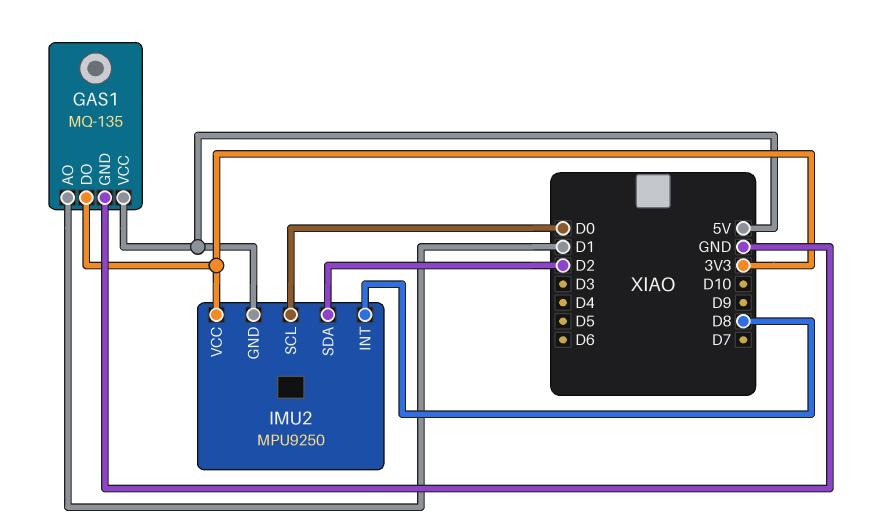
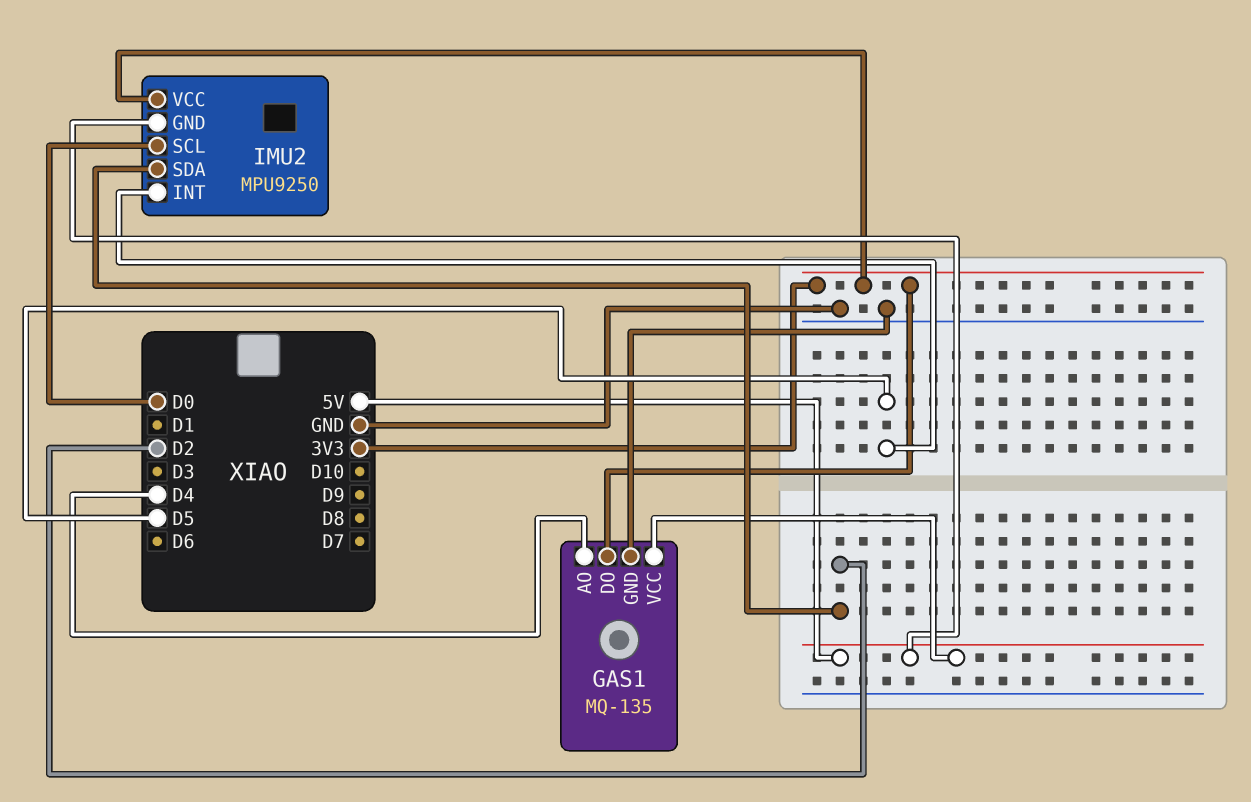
GAS1 pin AO: D1 -> D4
IMU2 pin INT: D8 -> D5

